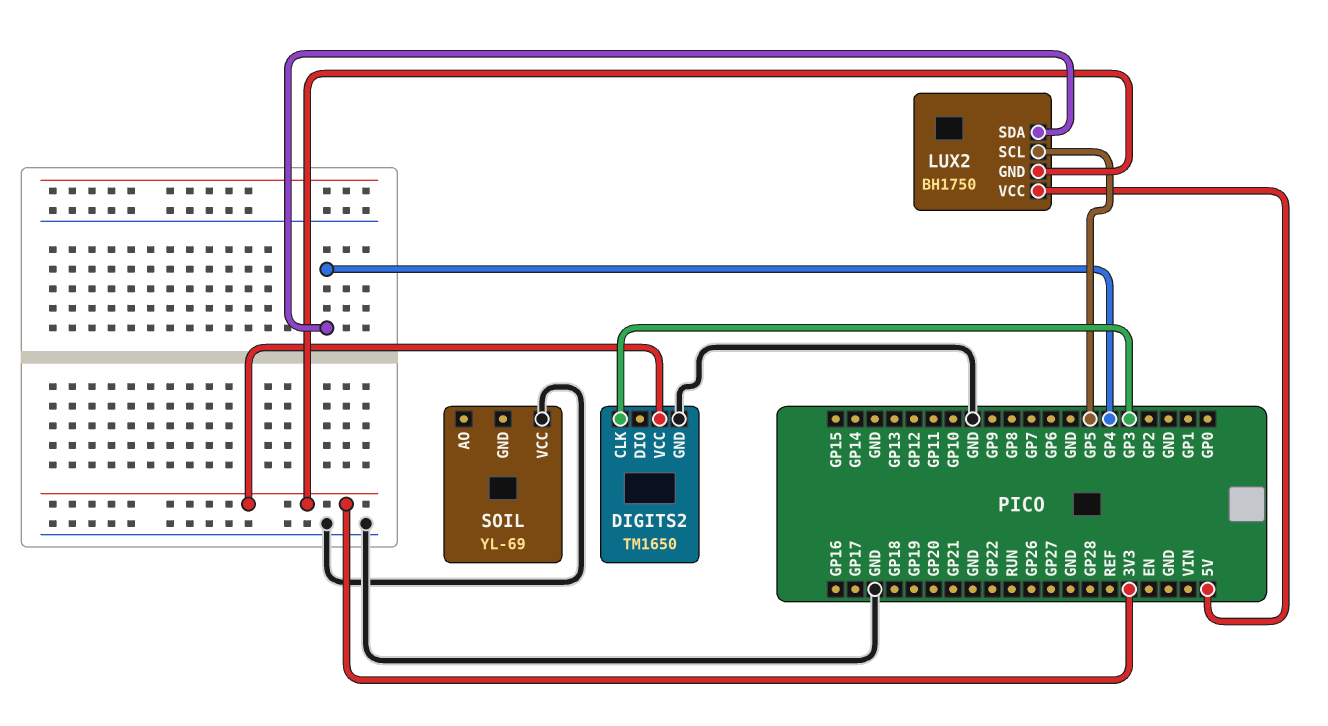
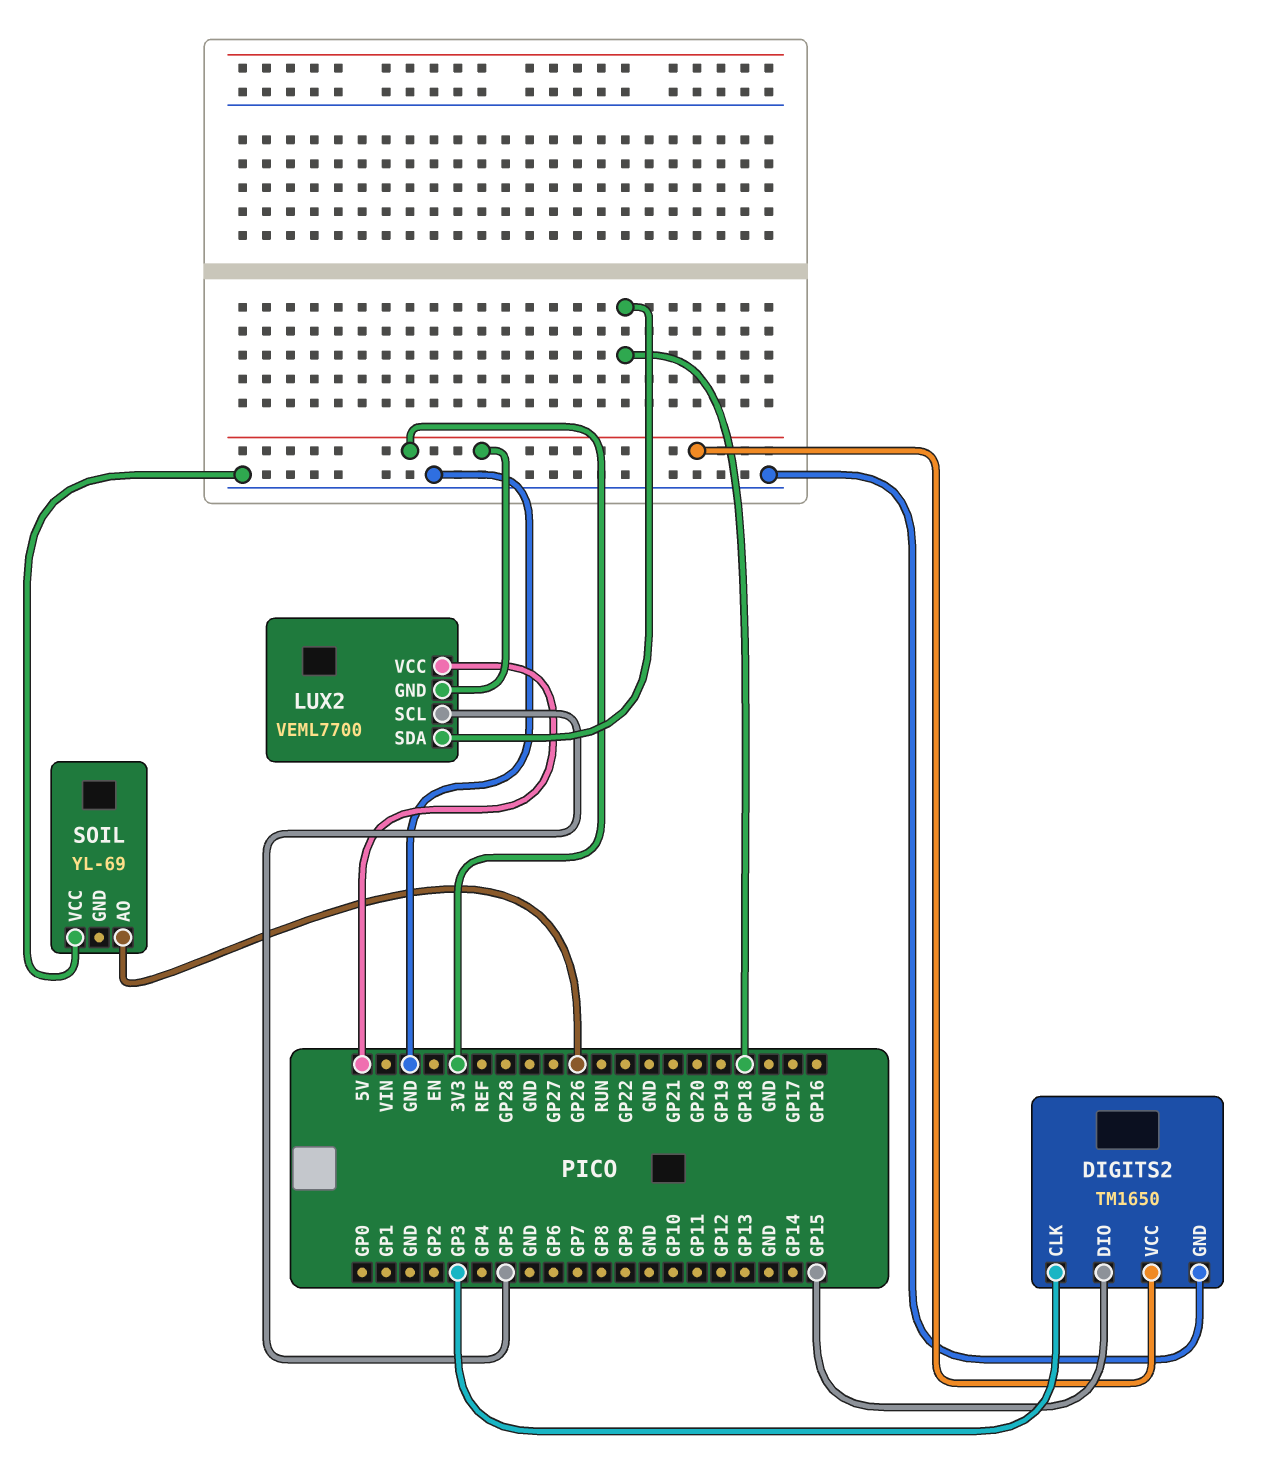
DIGITS2 pin DIO: none -> GP15
LUX2: BH1750 -> VEML7700
LUX2 pin SDA: GP4 -> GP18
SOIL pin AO: none -> GP26

